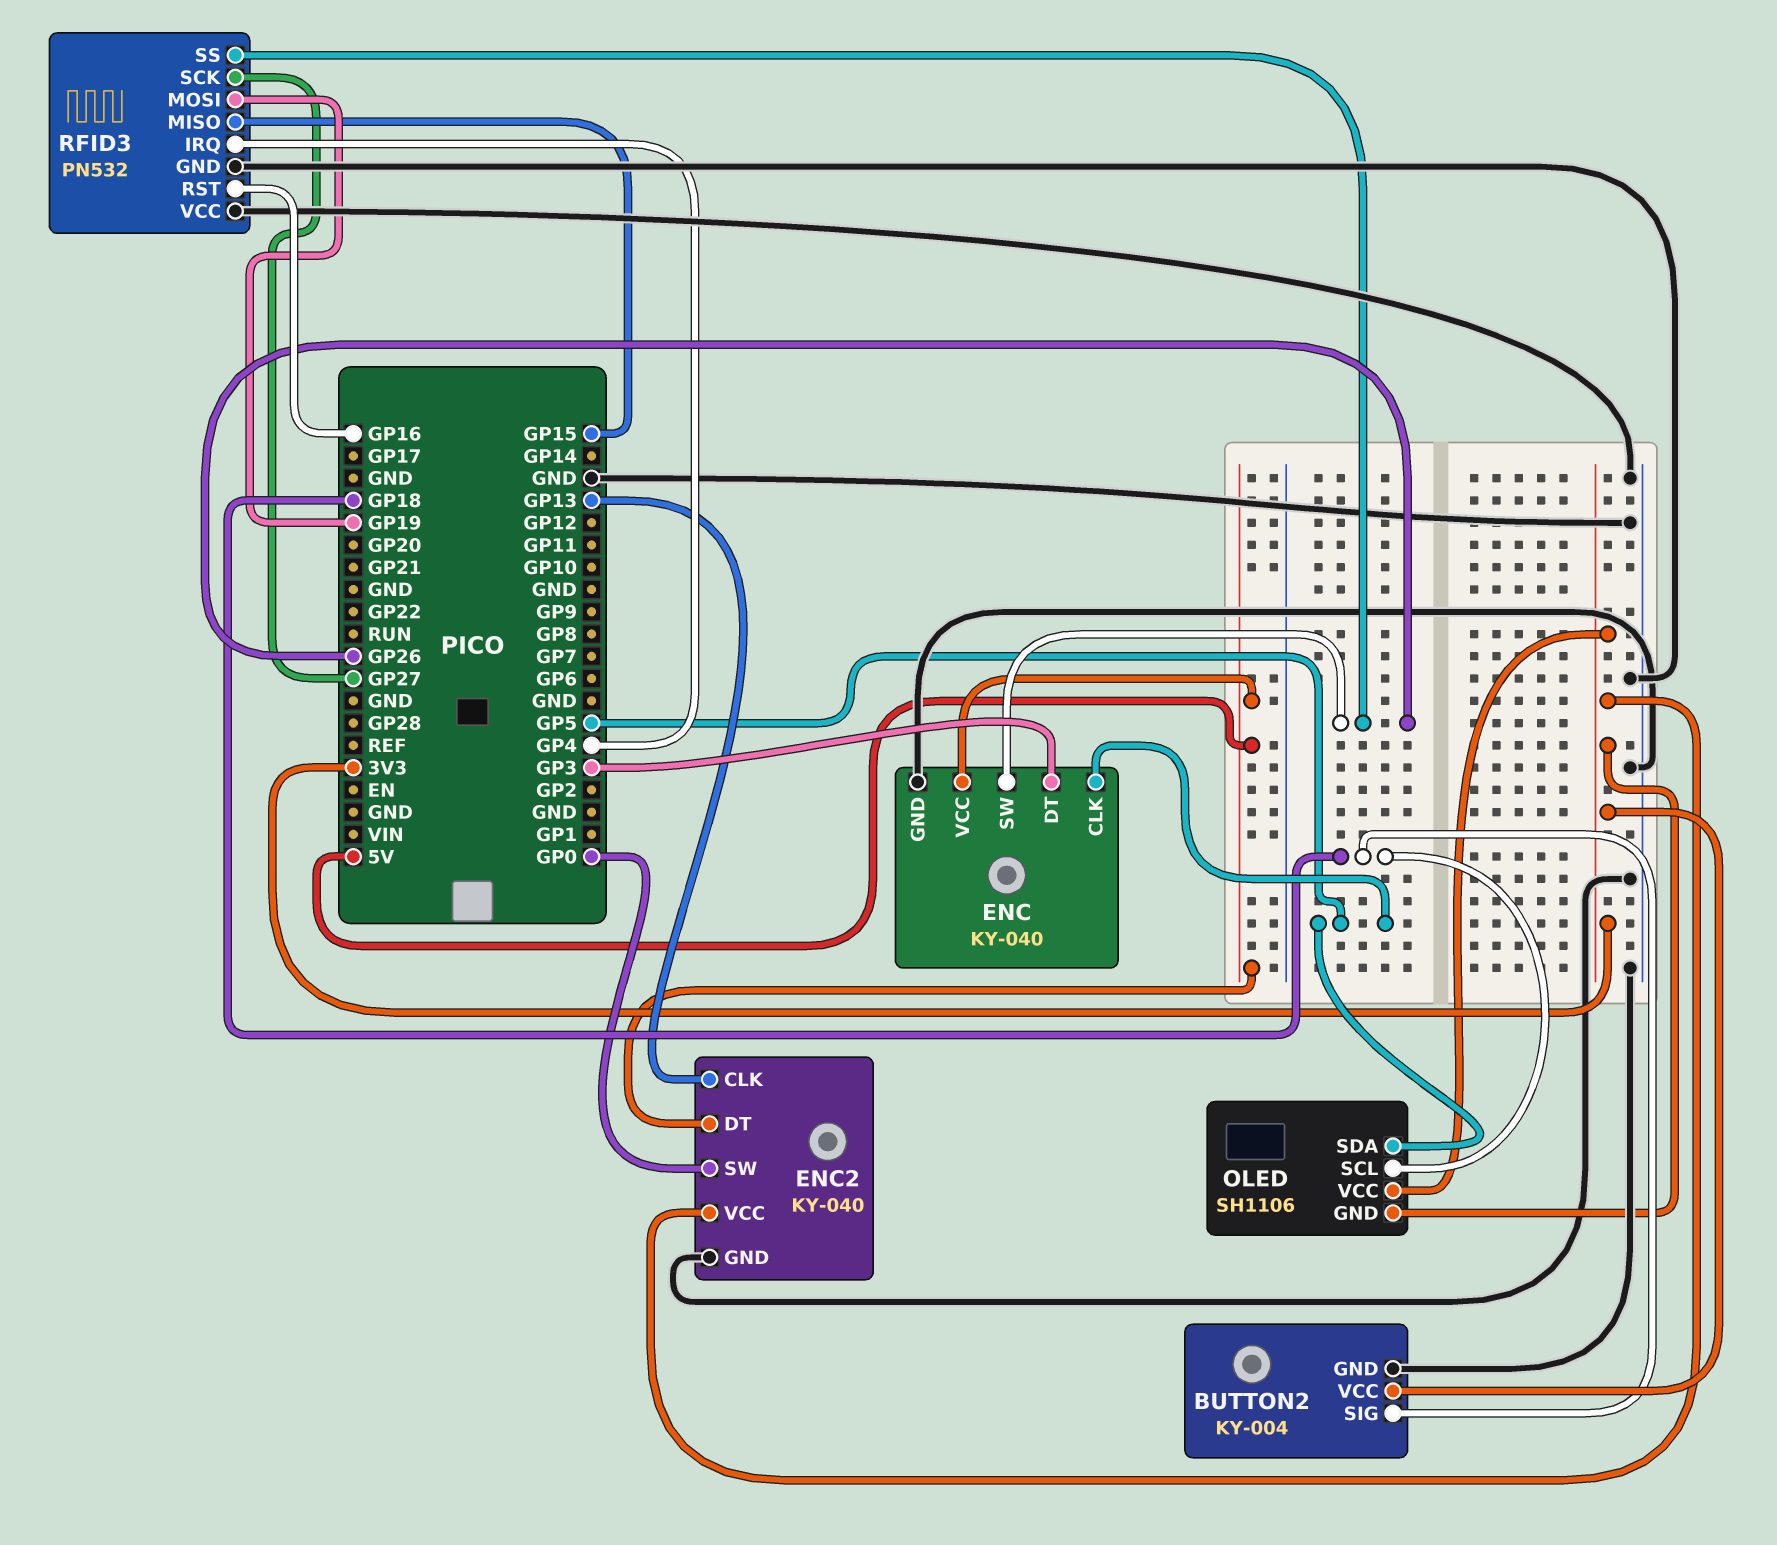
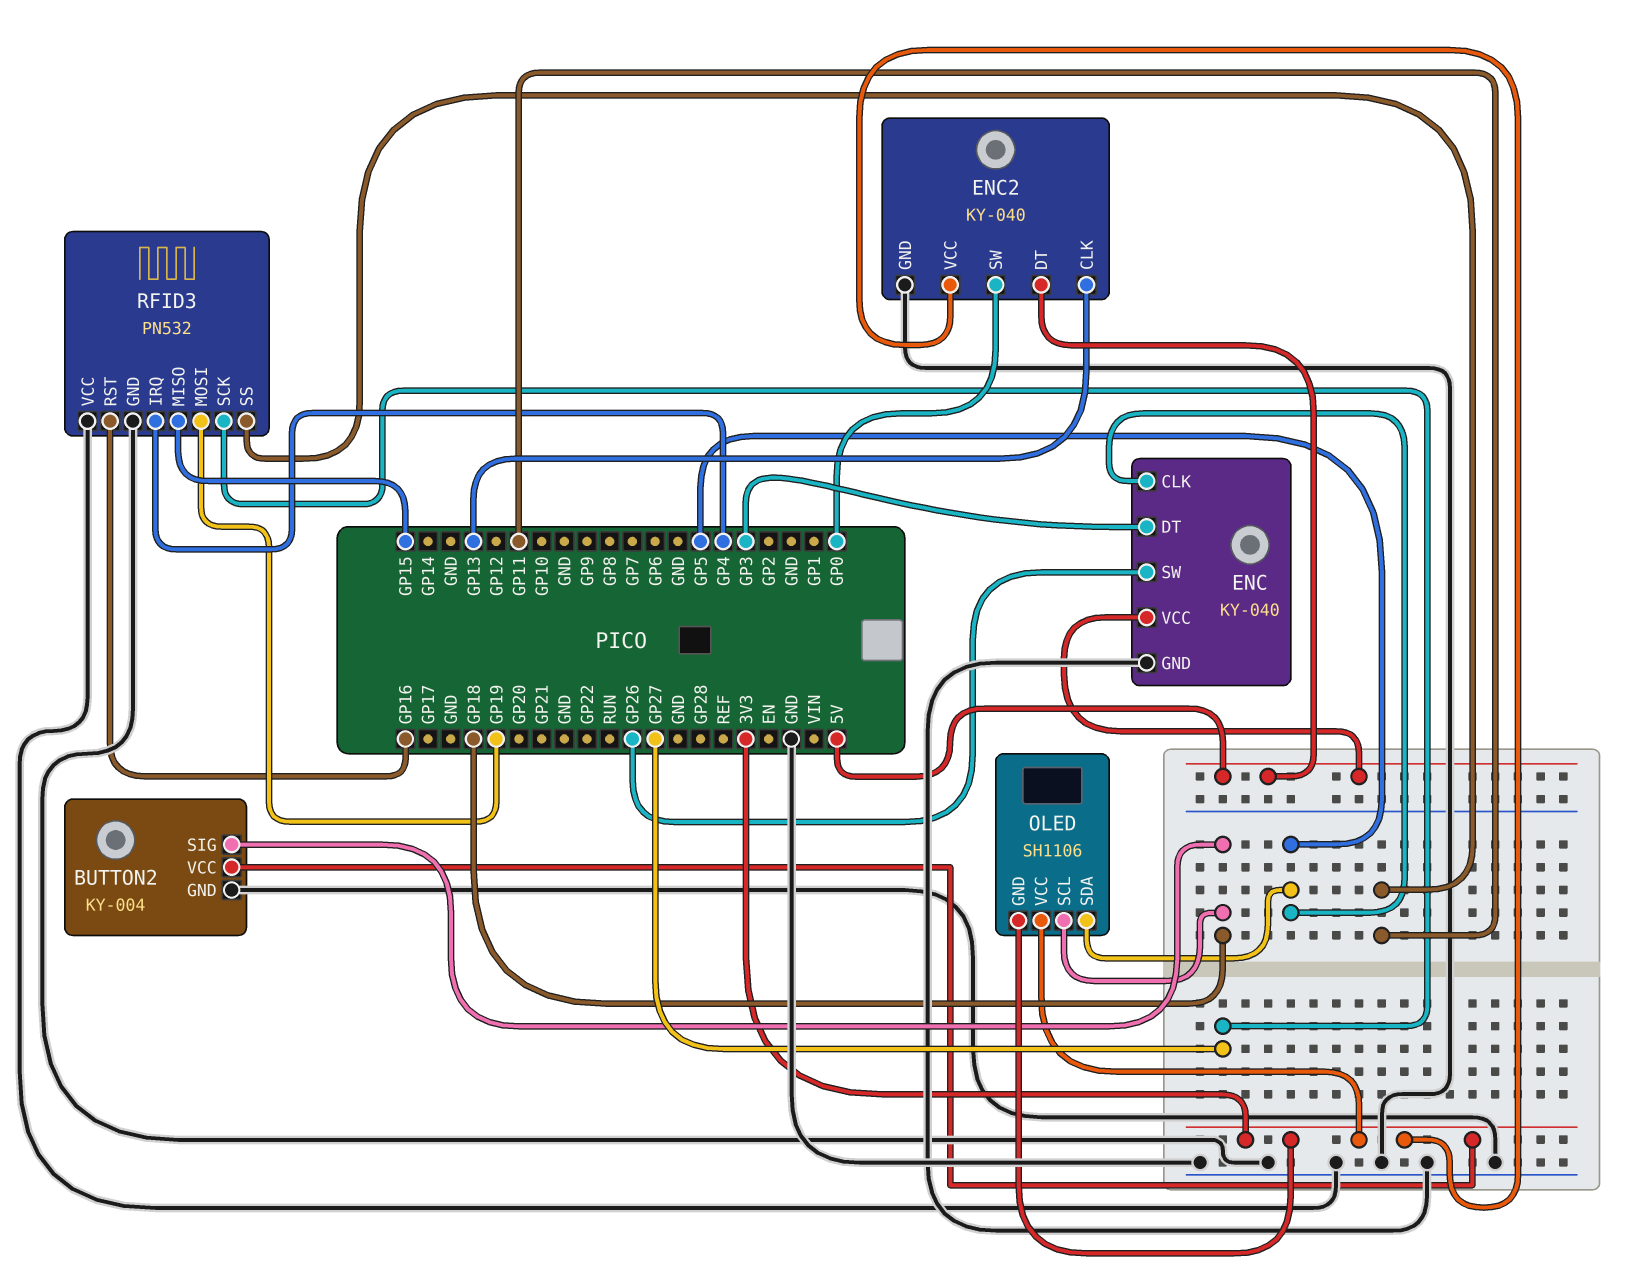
RFID3 pin SS: GP26 -> GP11

